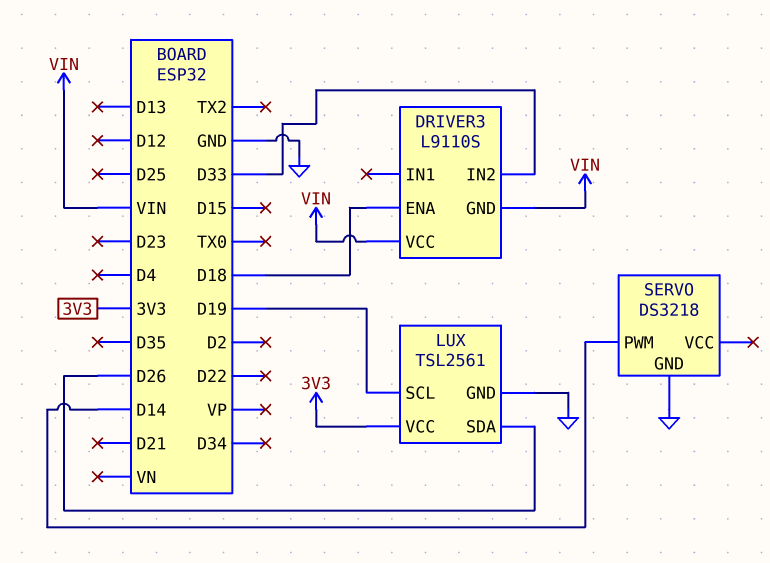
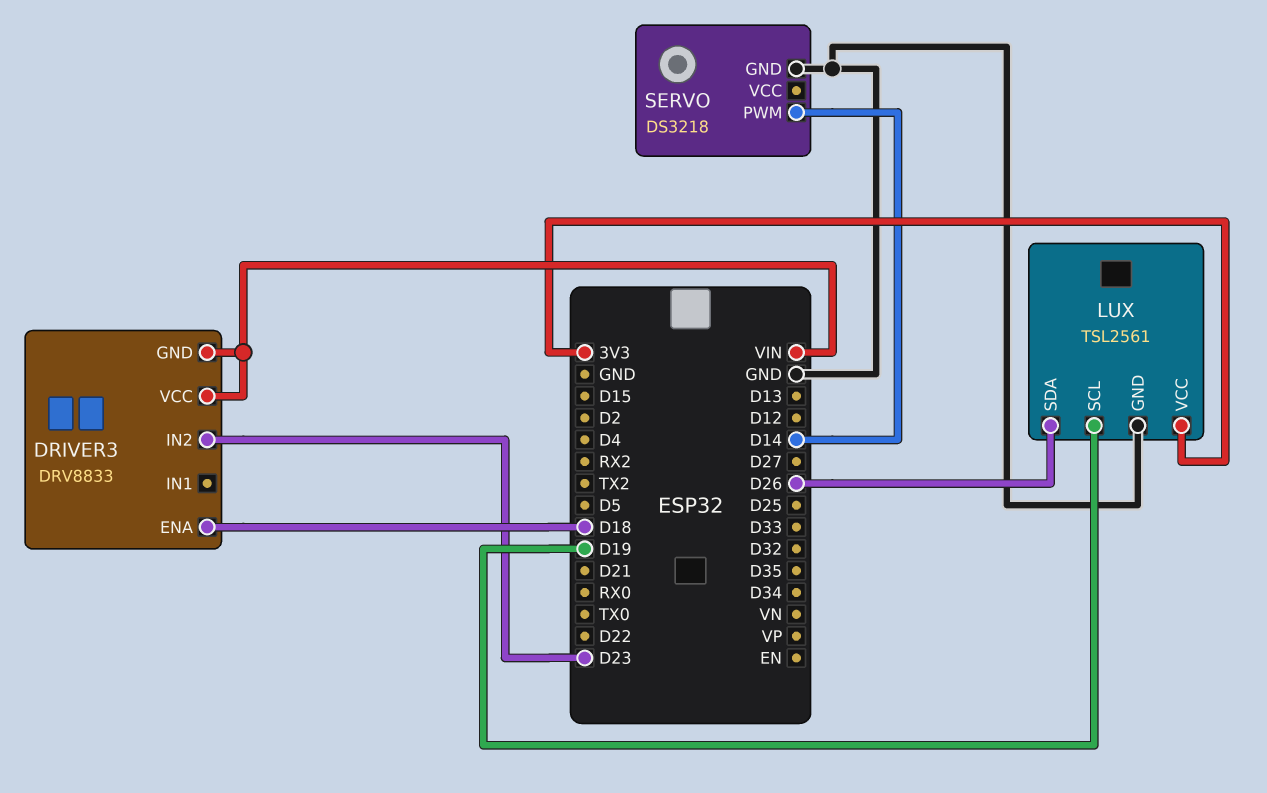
DRIVER3: L9110S -> DRV8833
DRIVER3 pin IN2: D33 -> D23

